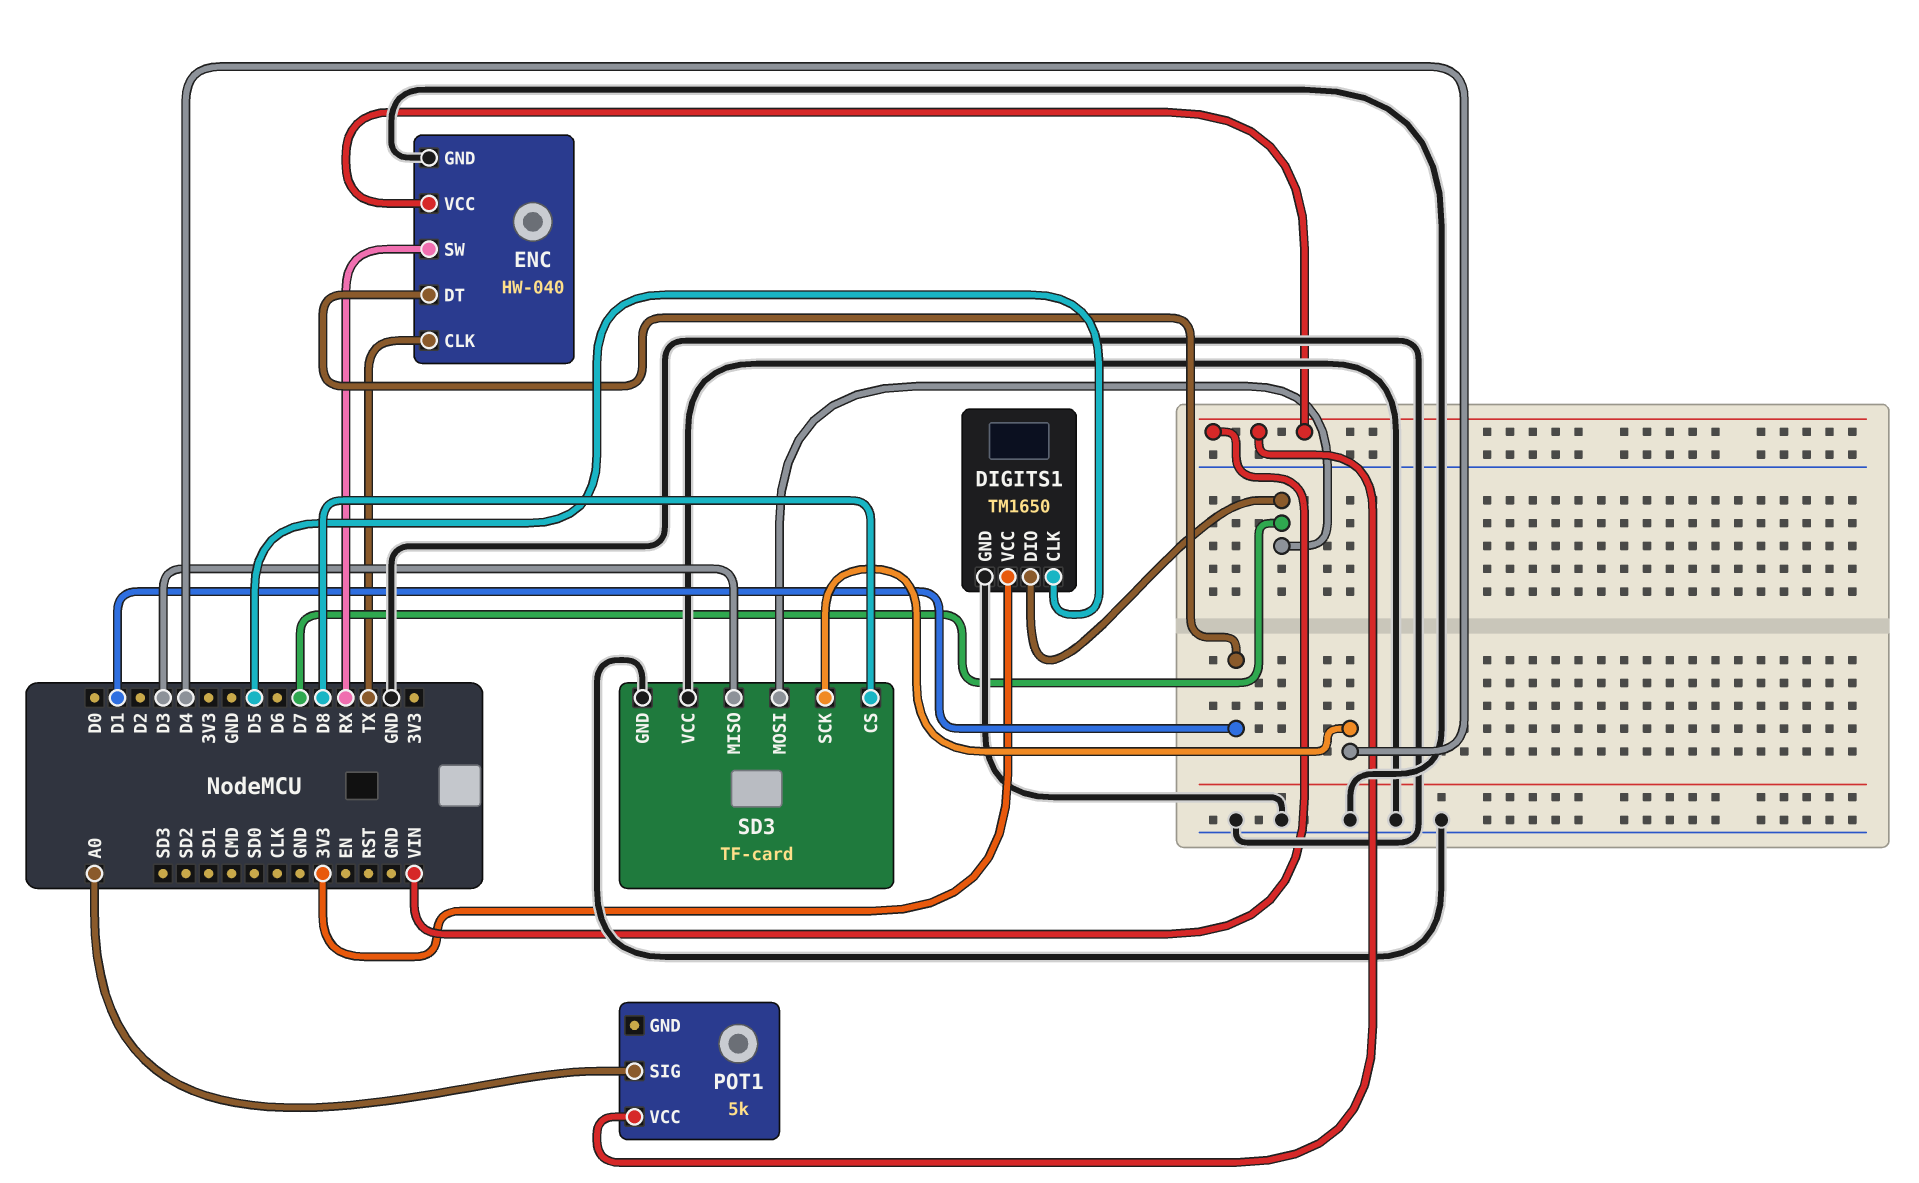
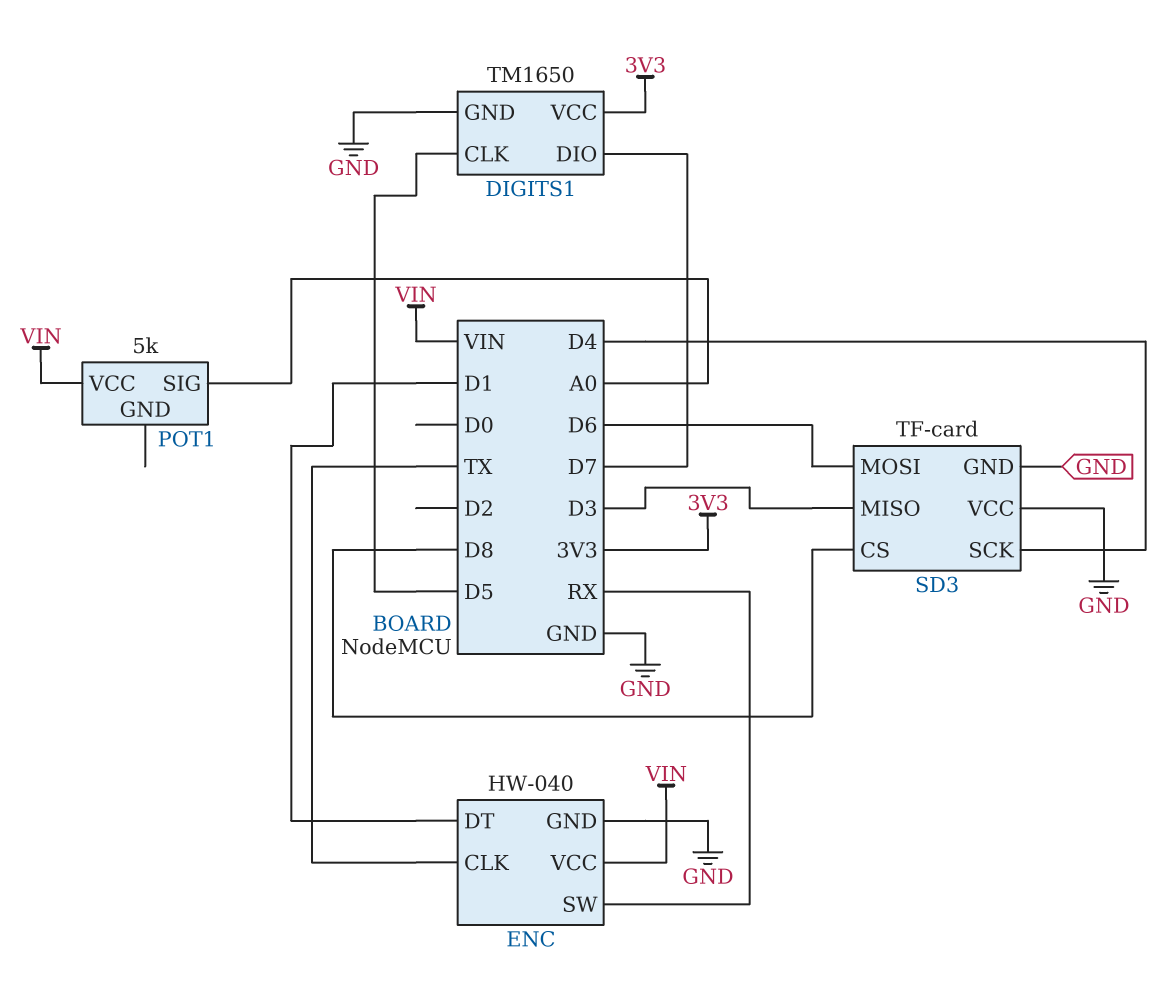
SD3 pin MOSI: D7 -> D6

